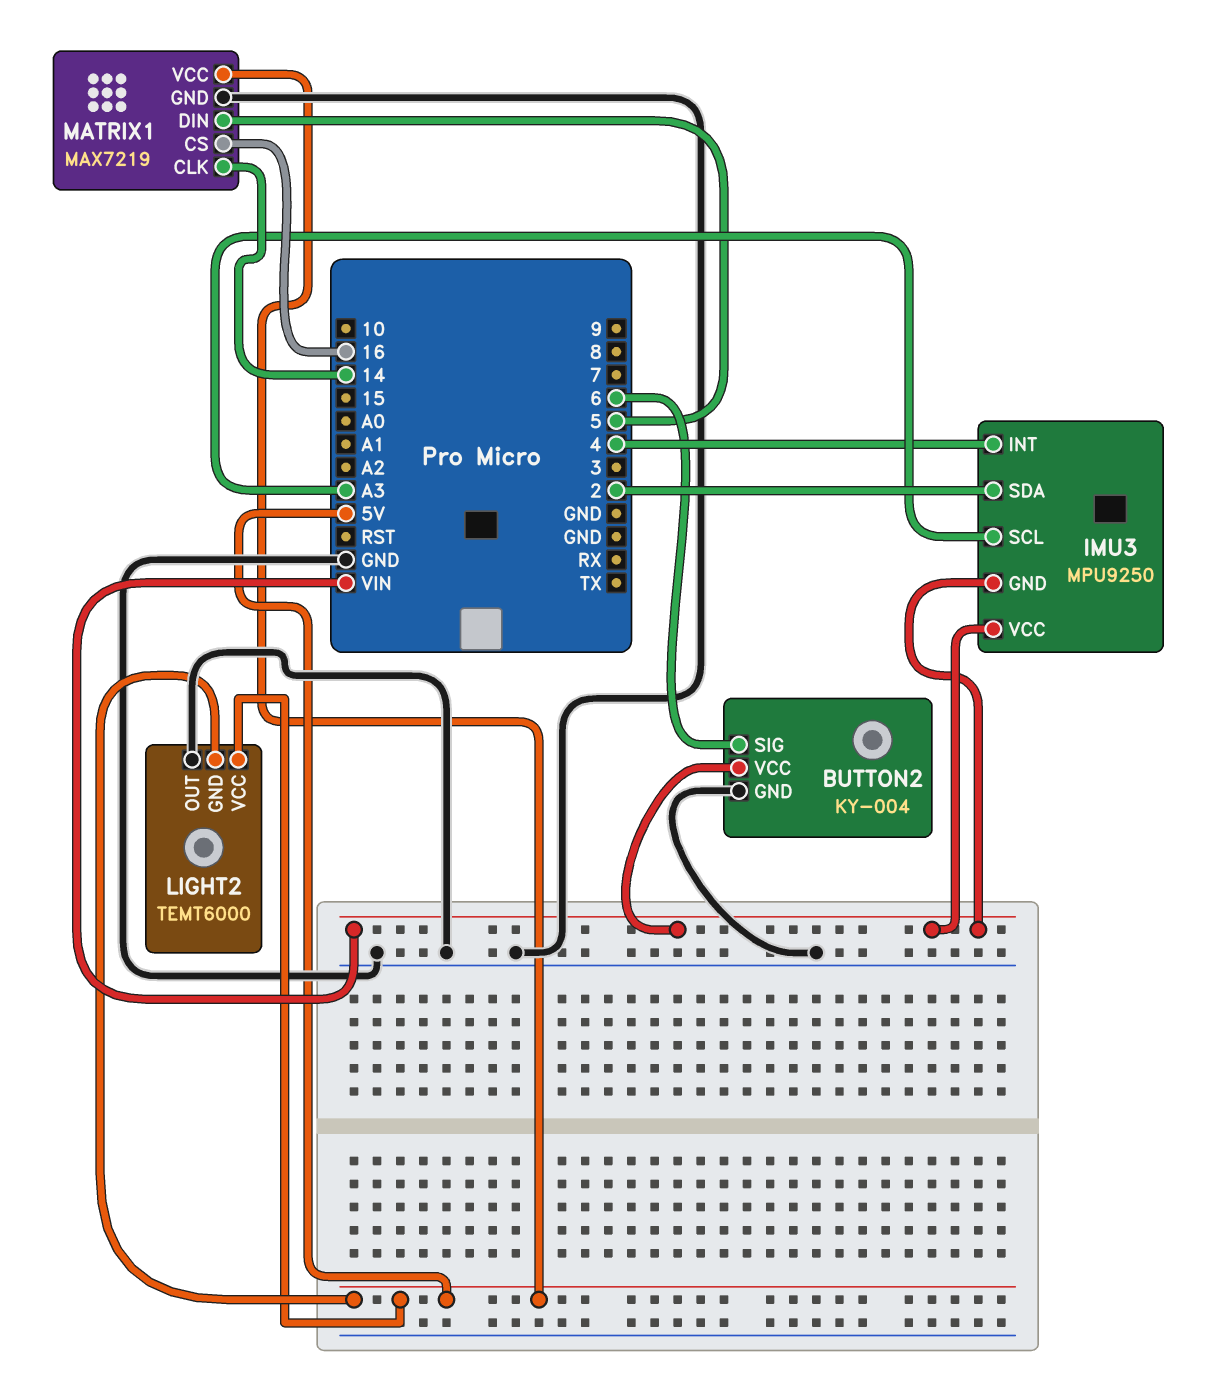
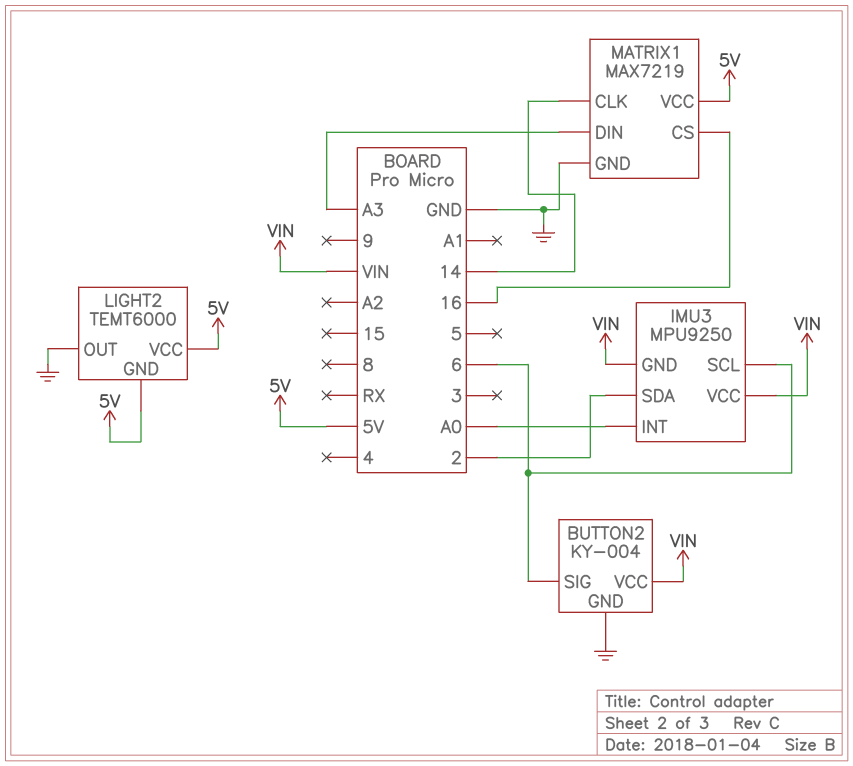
IMU3 pin INT: 4 -> A0
IMU3 pin SCL: A3 -> 6
MATRIX1 pin DIN: 5 -> A3

